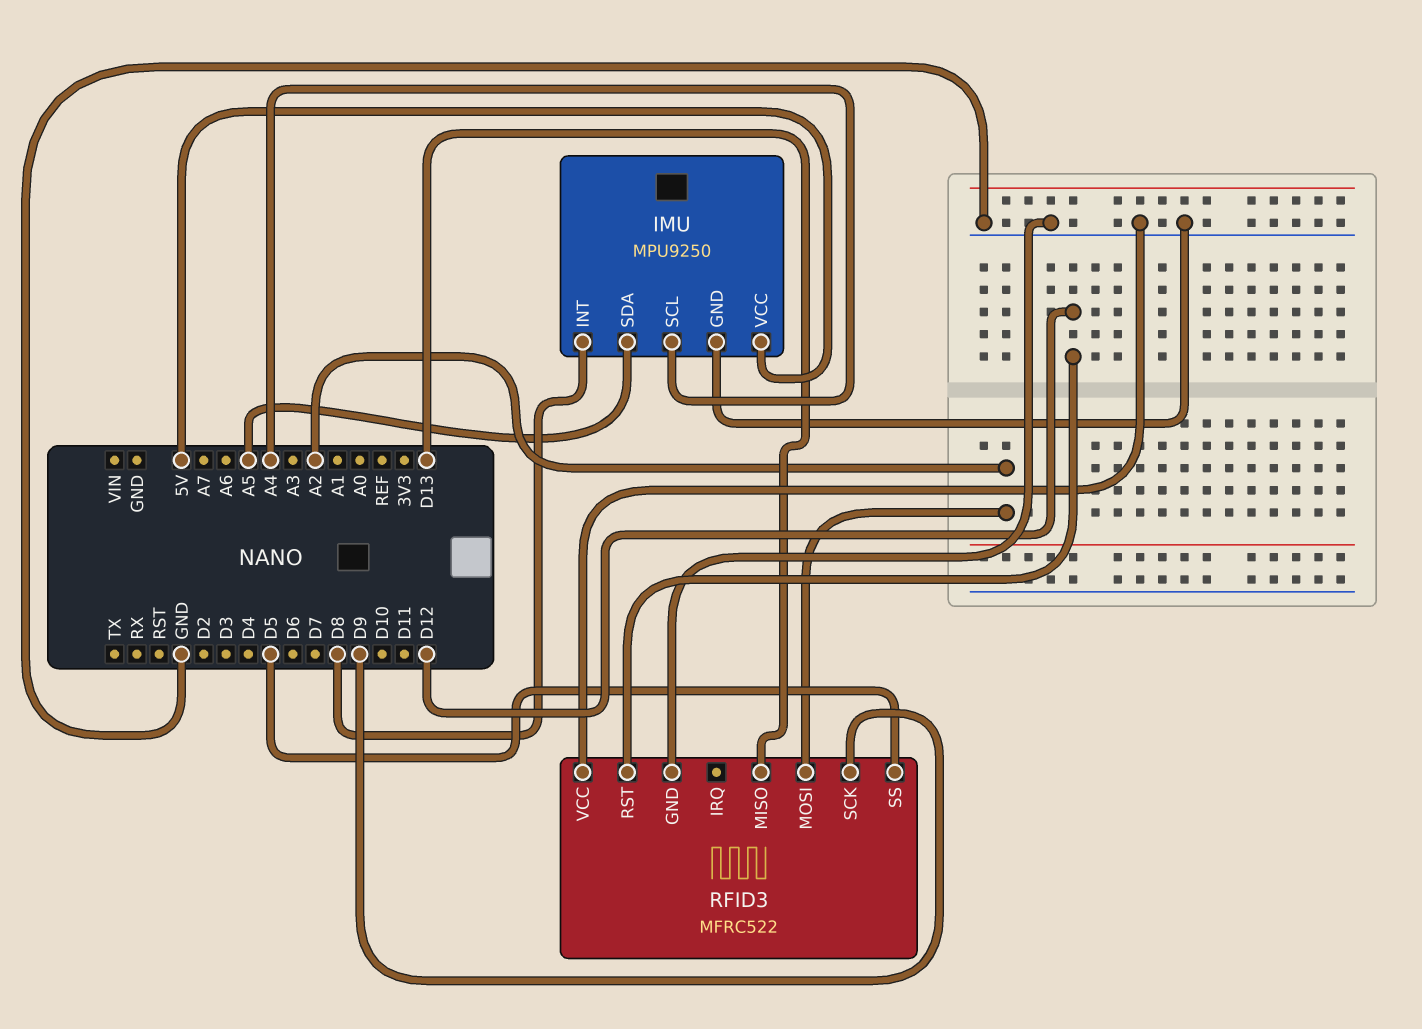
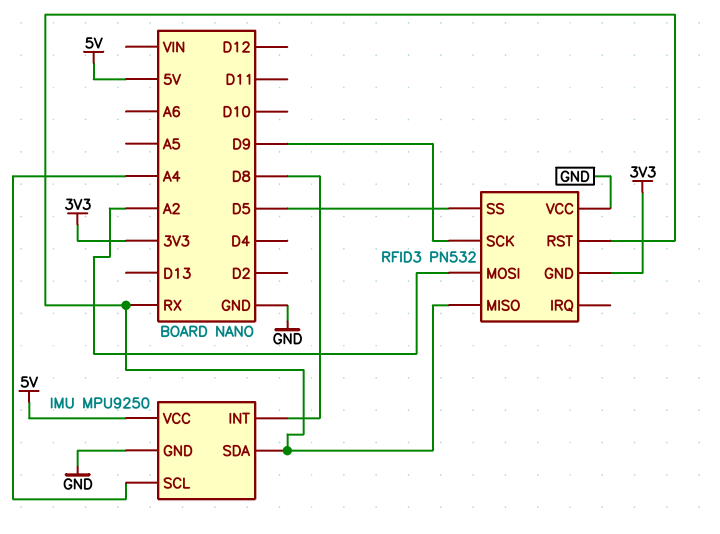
IMU pin SDA: A5 -> RX
RFID3: MFRC522 -> PN532
RFID3 pin GND: GND -> 3V3
RFID3 pin MISO: D13 -> RX
RFID3 pin RST: D12 -> RX

